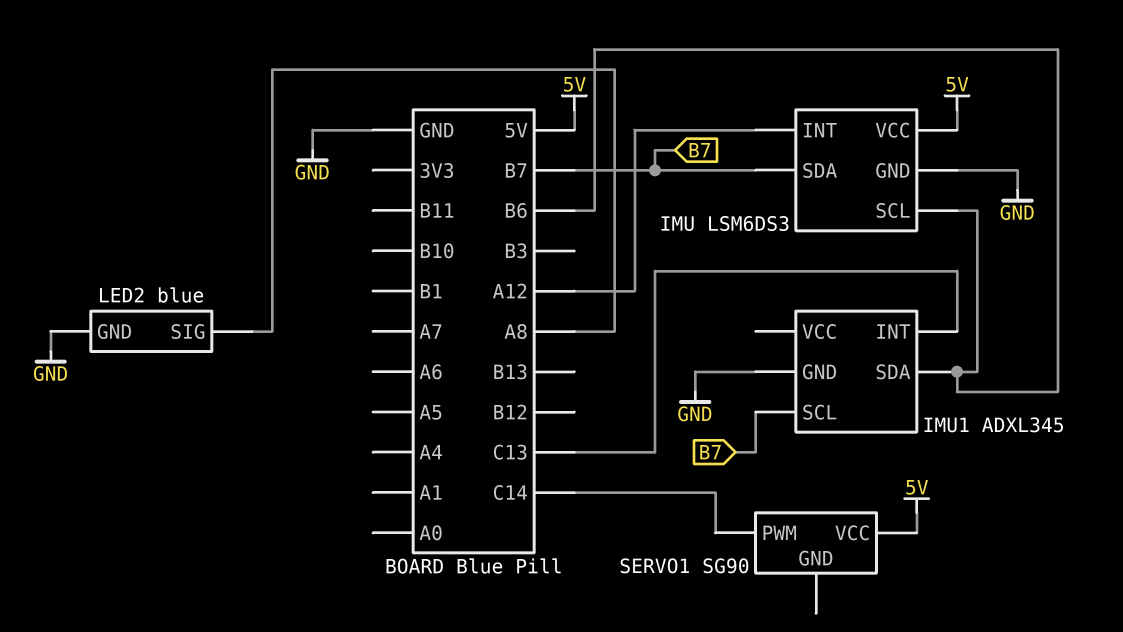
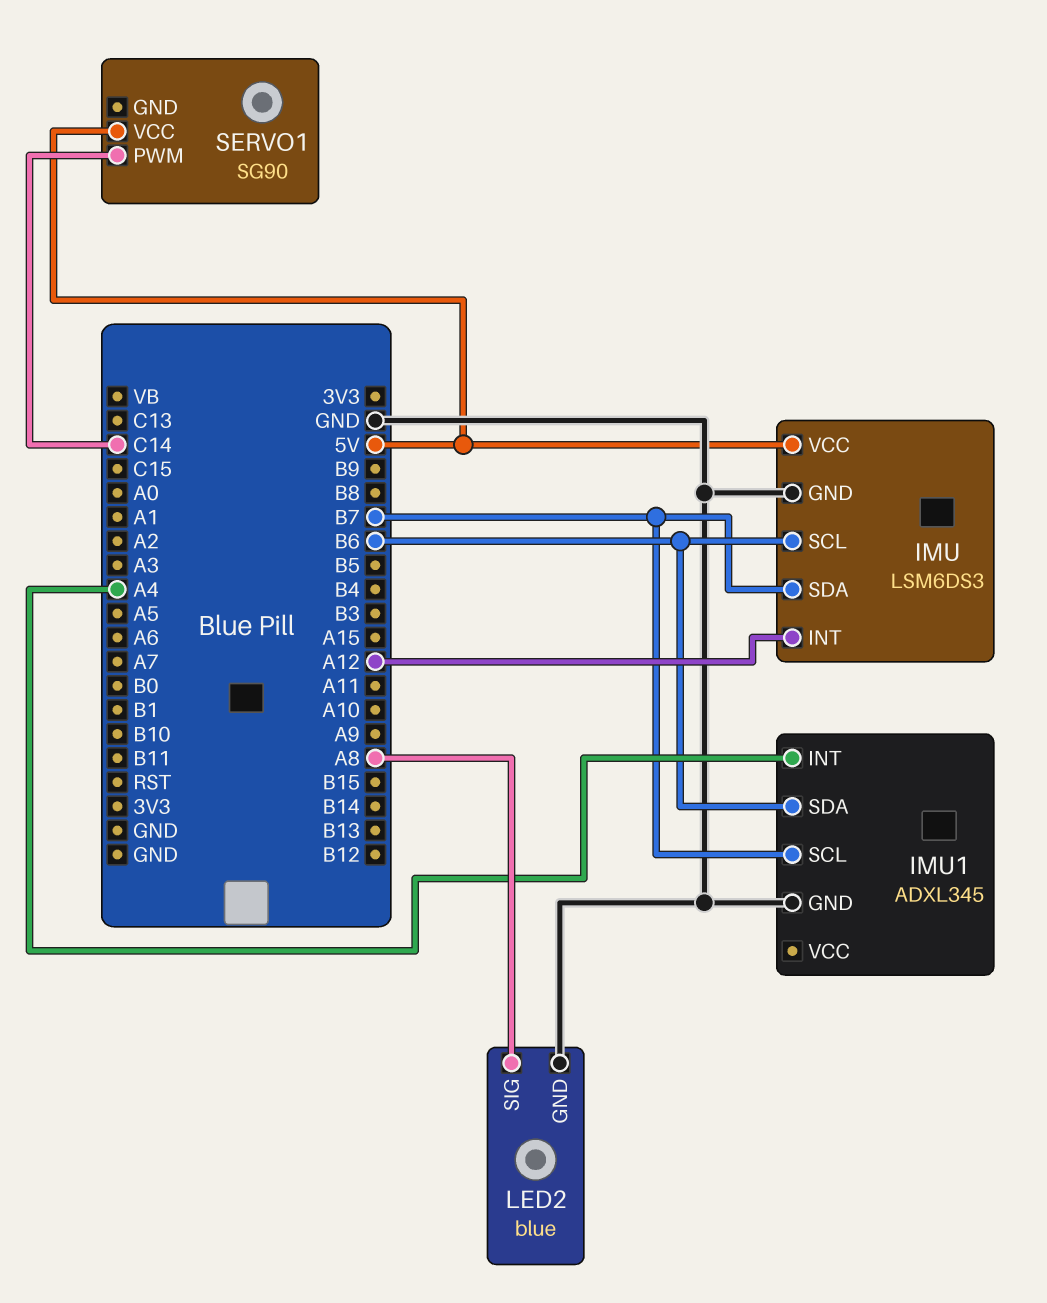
IMU1 pin INT: C13 -> A4

